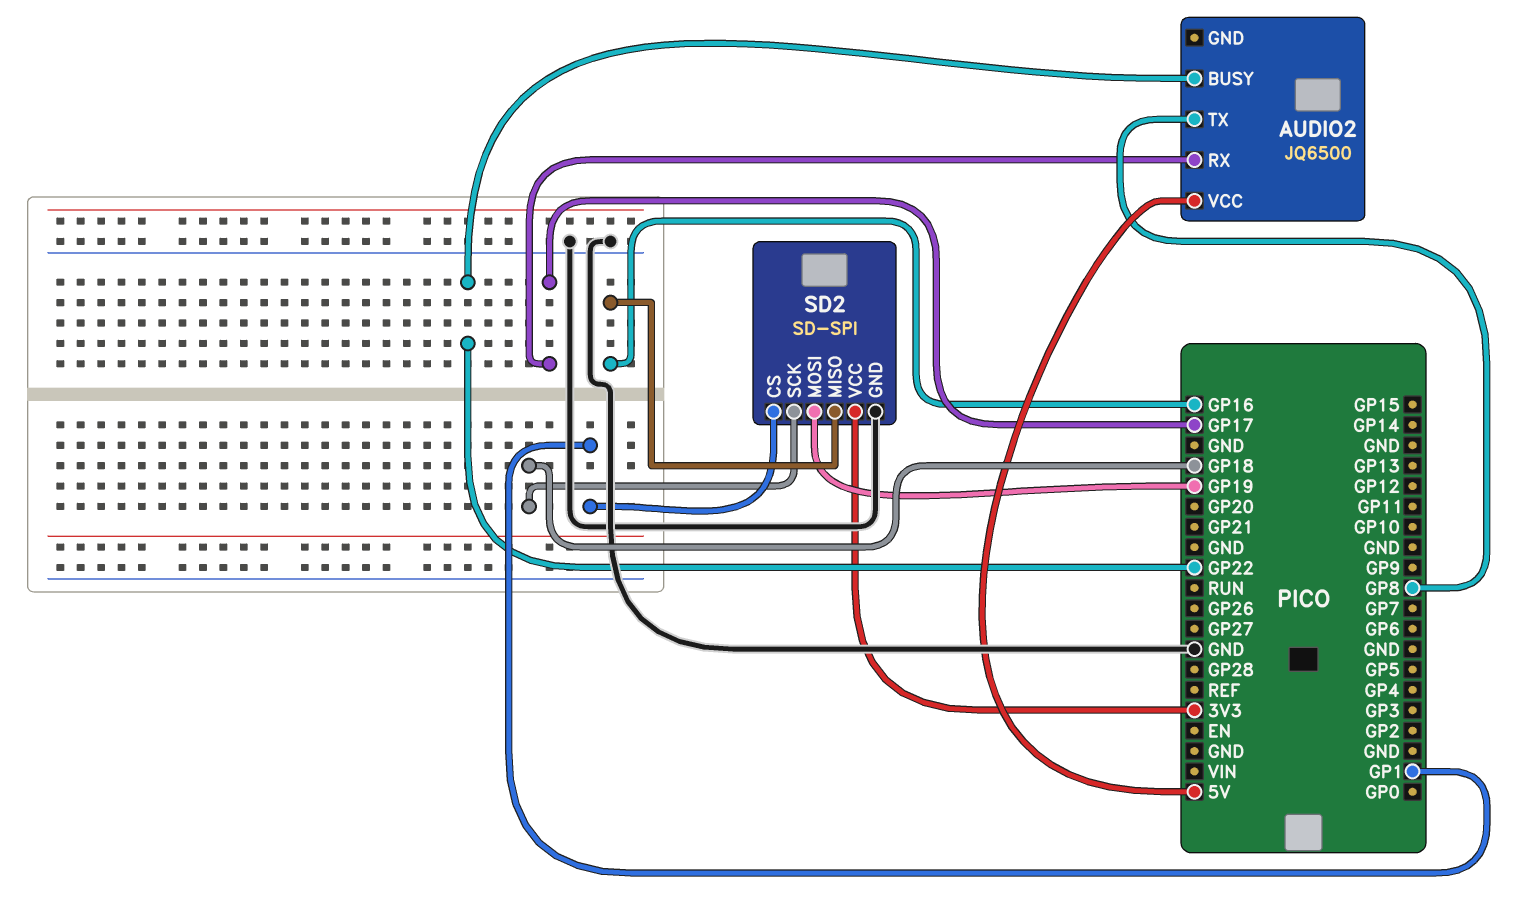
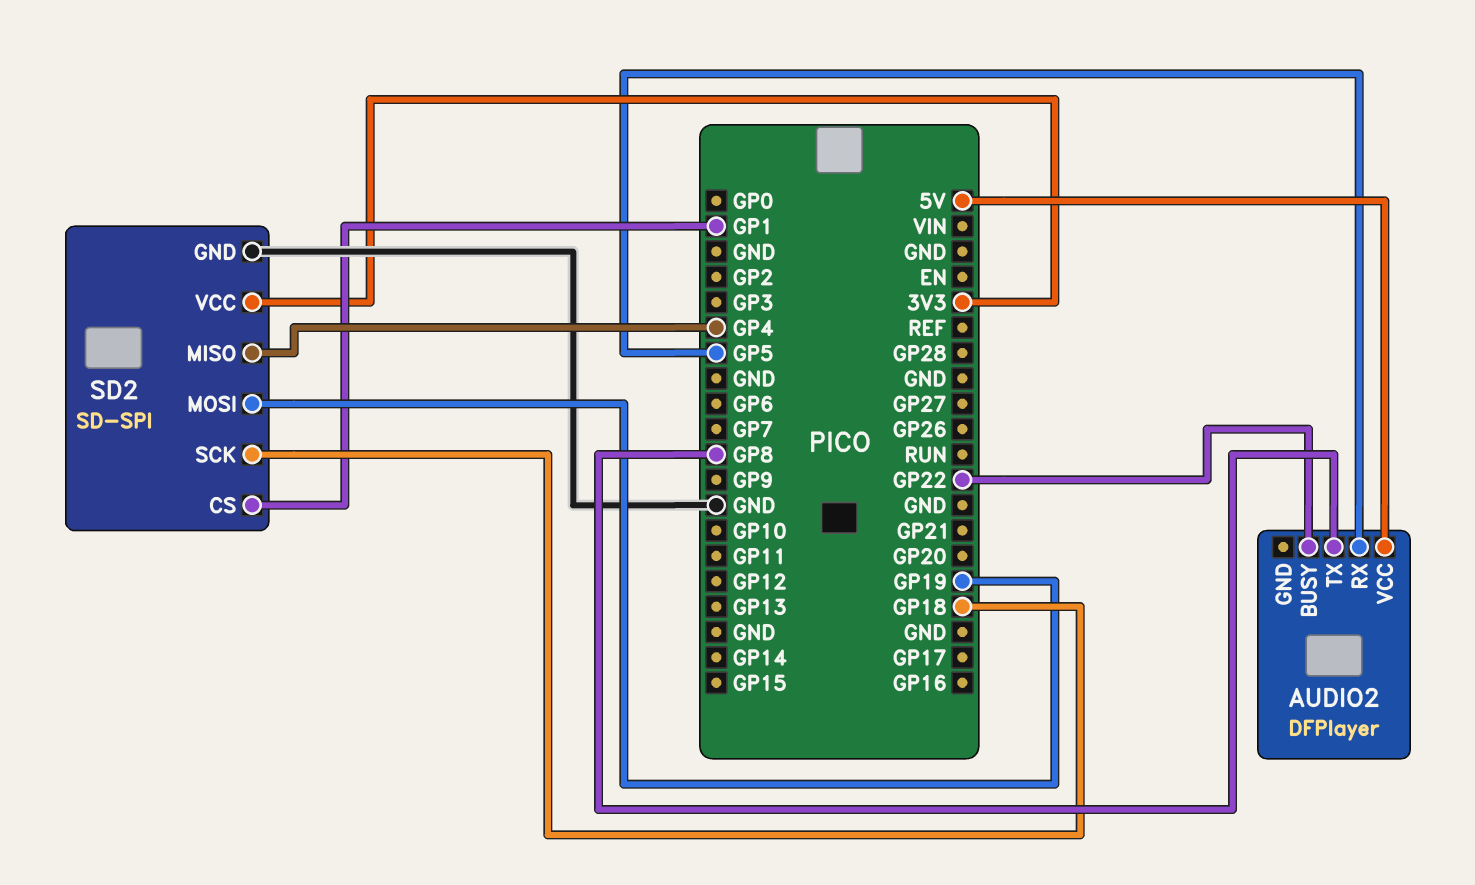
AUDIO2: JQ6500 -> DFPlayer
AUDIO2 pin RX: GP17 -> GP5
SD2 pin MISO: GP16 -> GP4

